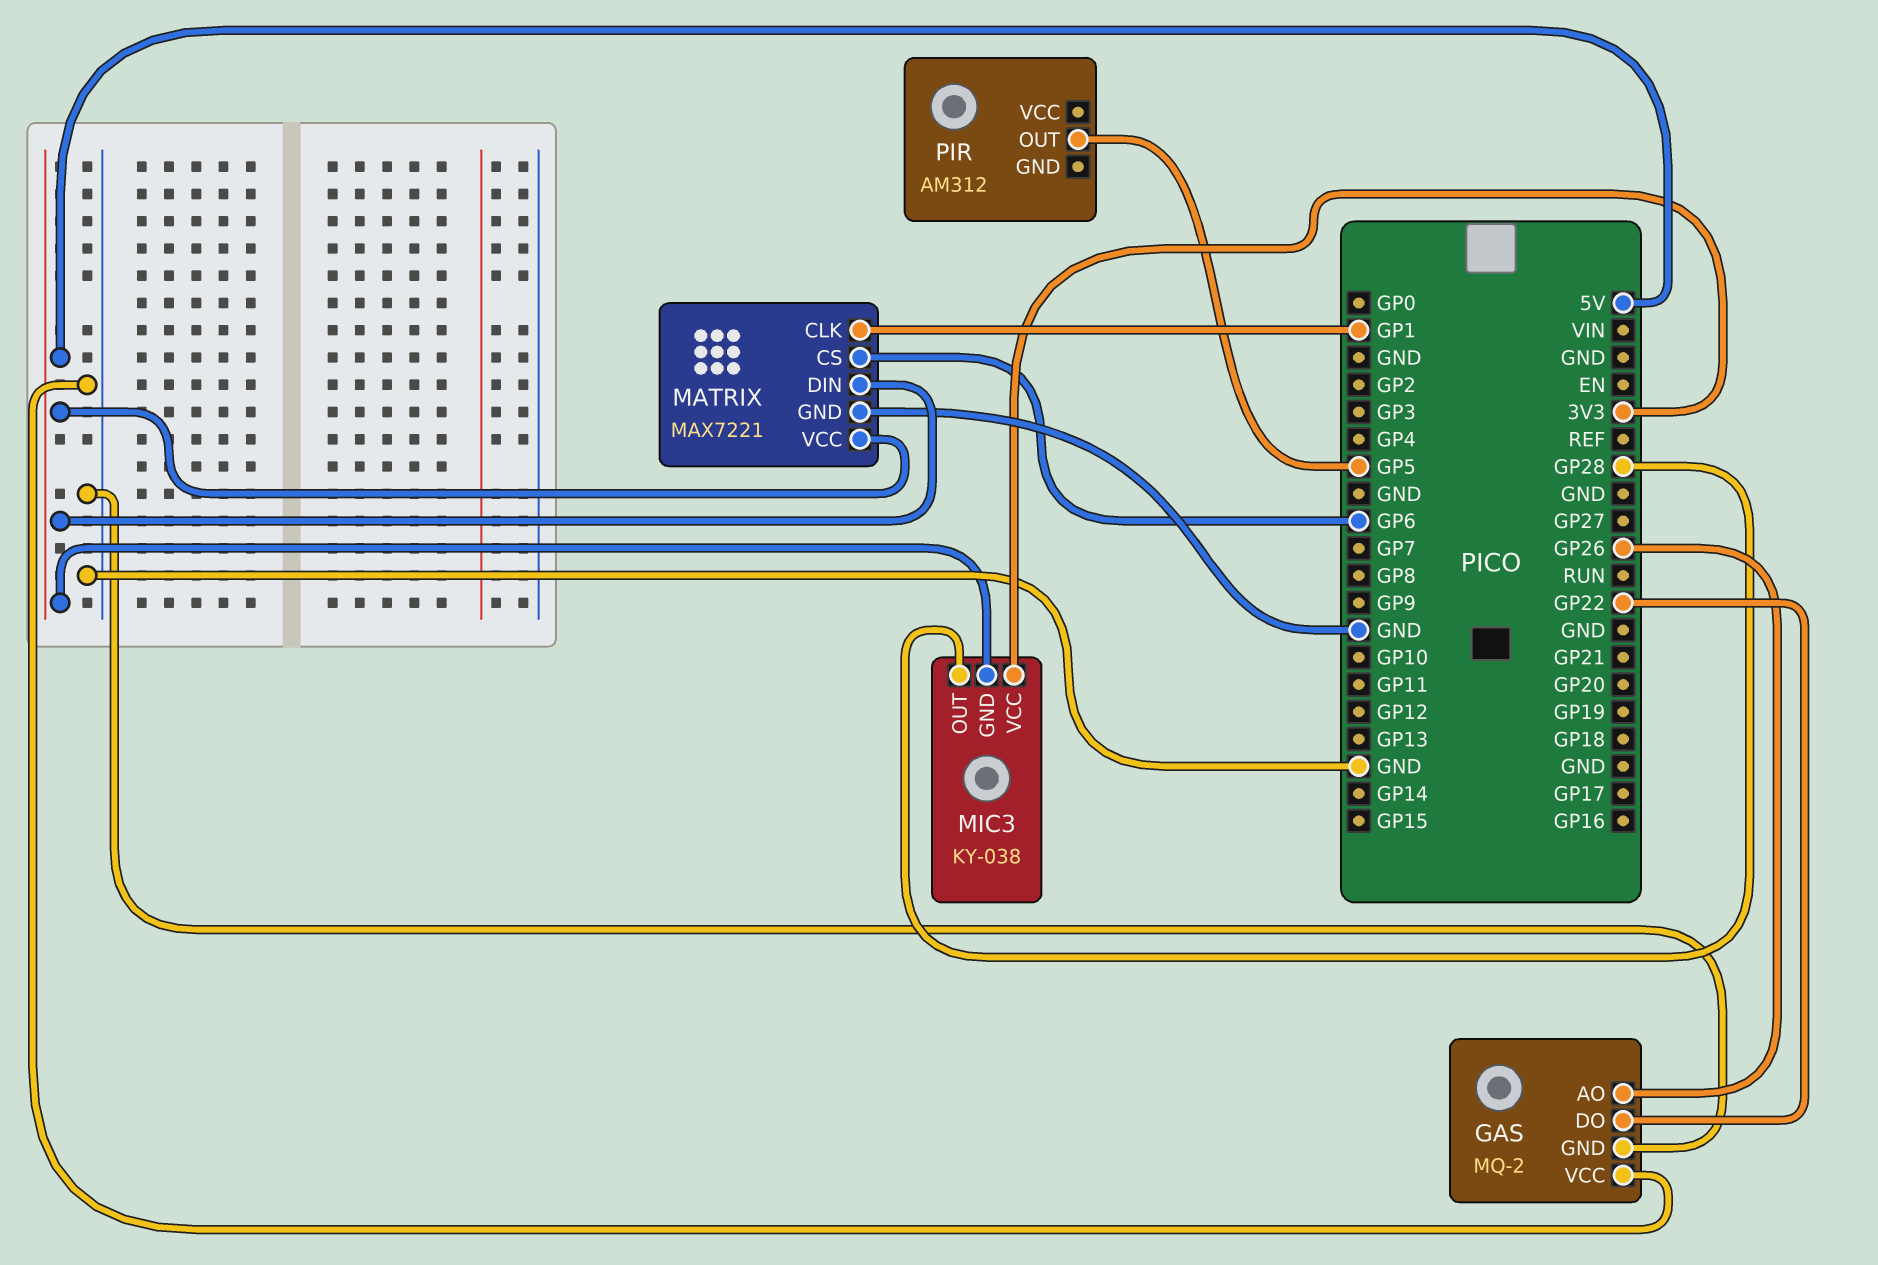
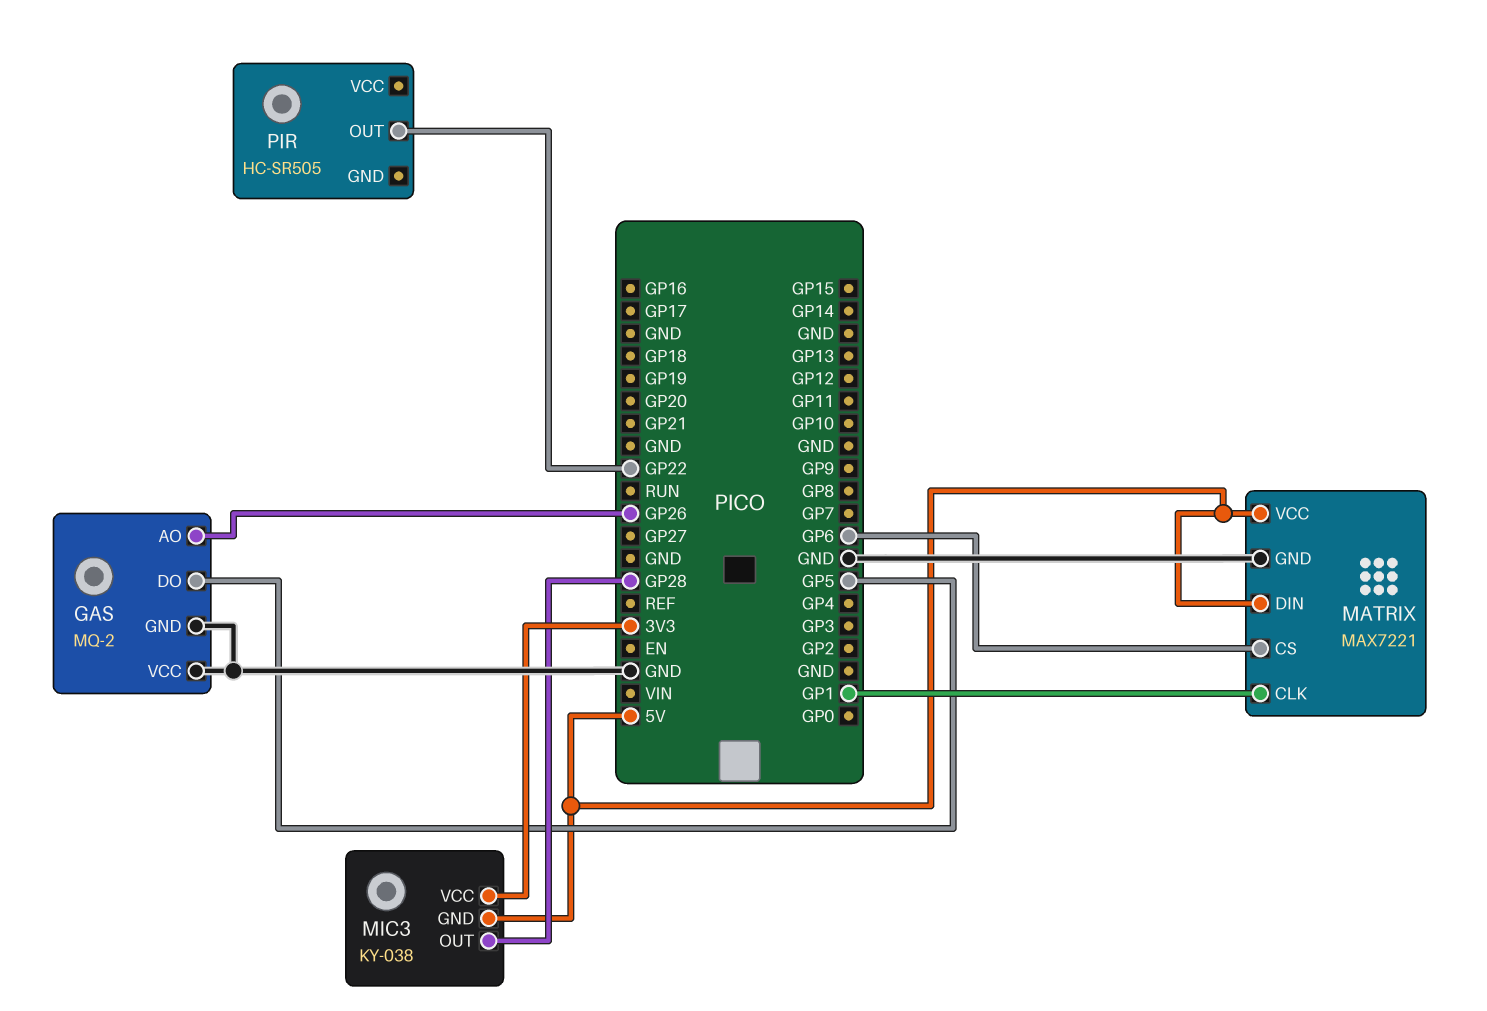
GAS pin DO: GP22 -> GP5
PIR: AM312 -> HC-SR505
PIR pin OUT: GP5 -> GP22

